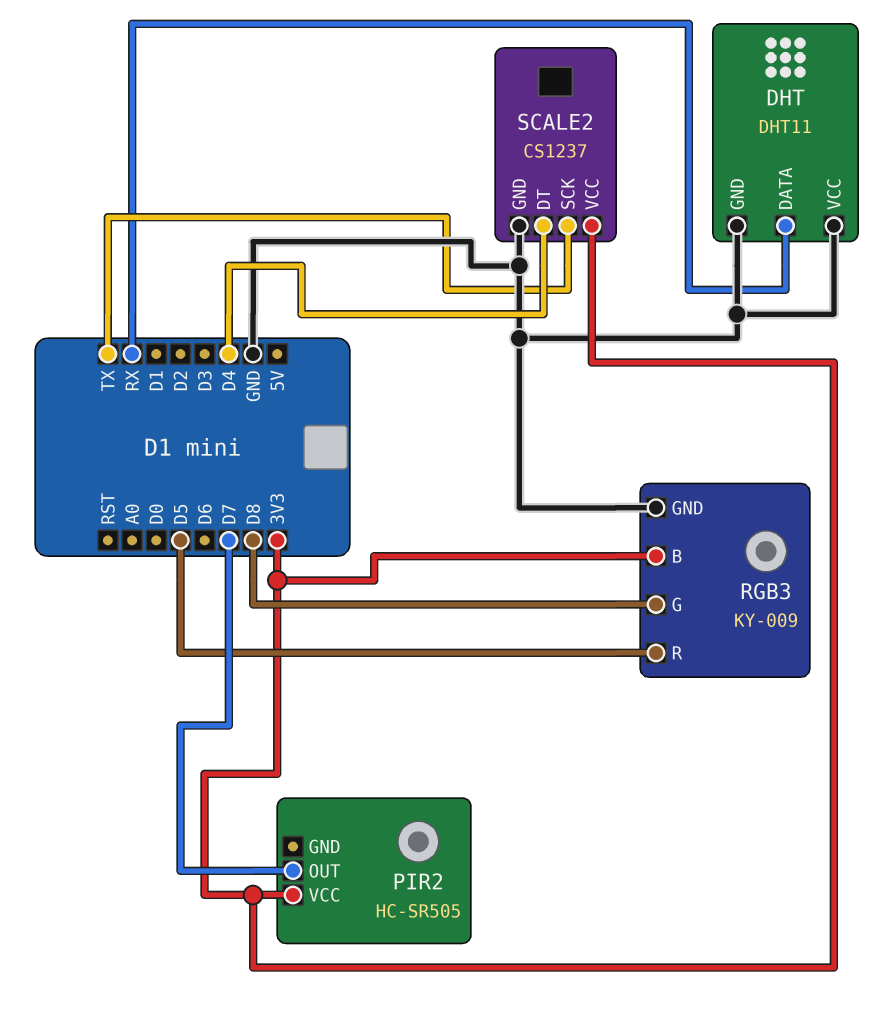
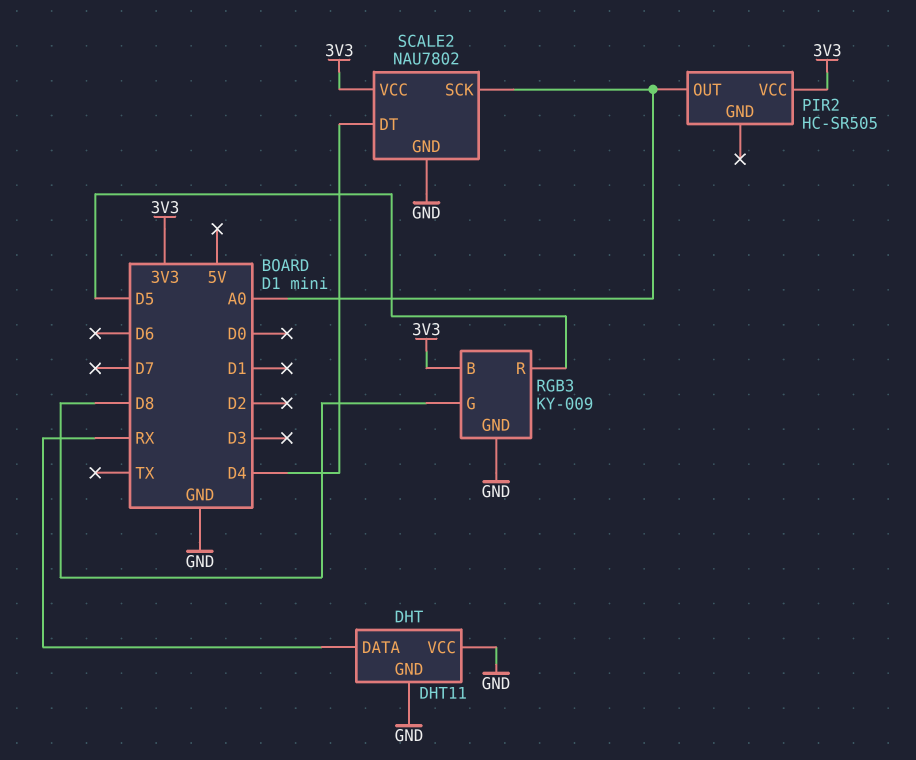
PIR2 pin OUT: D7 -> A0
SCALE2: CS1237 -> NAU7802
SCALE2 pin SCK: TX -> A0

